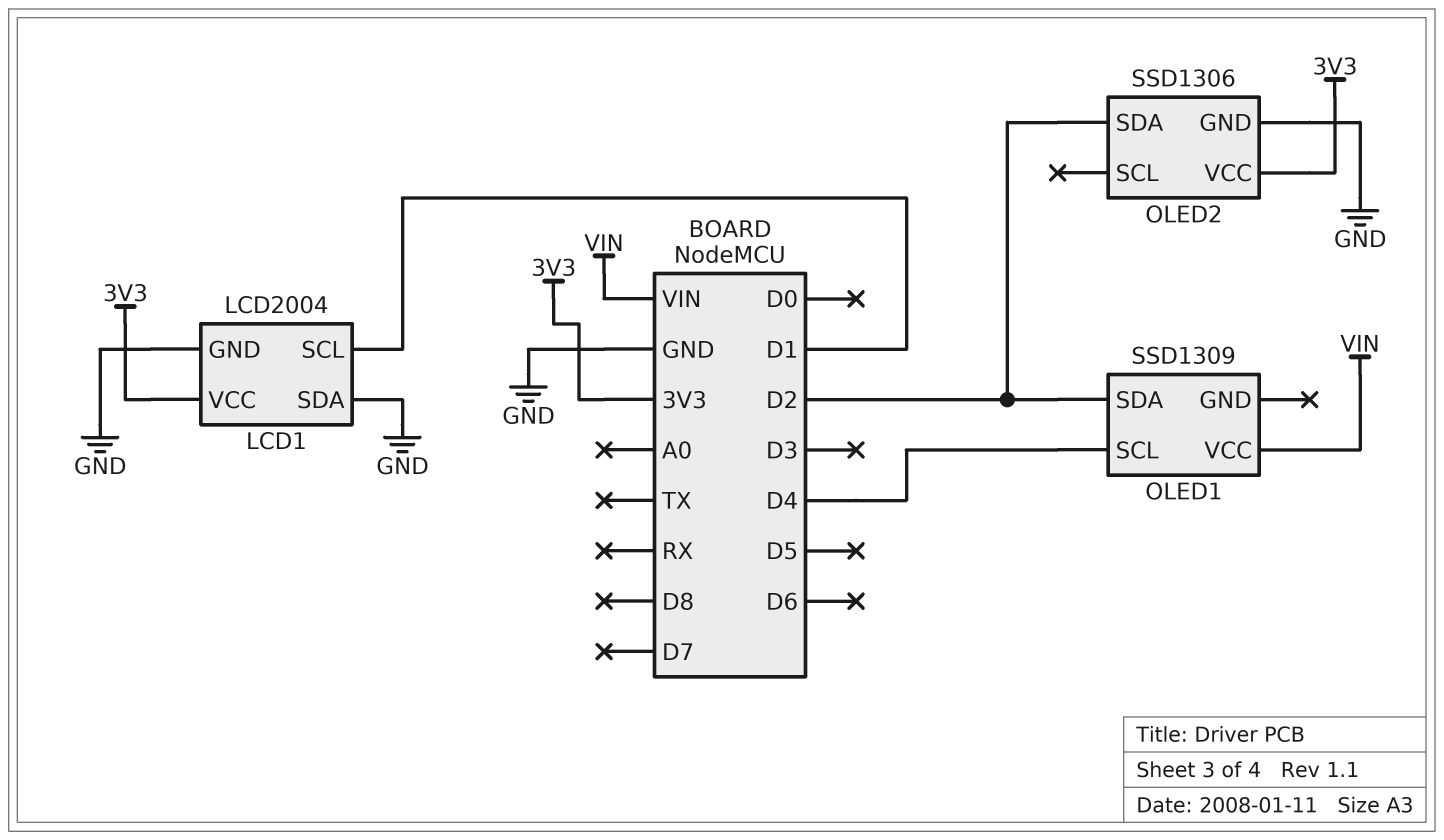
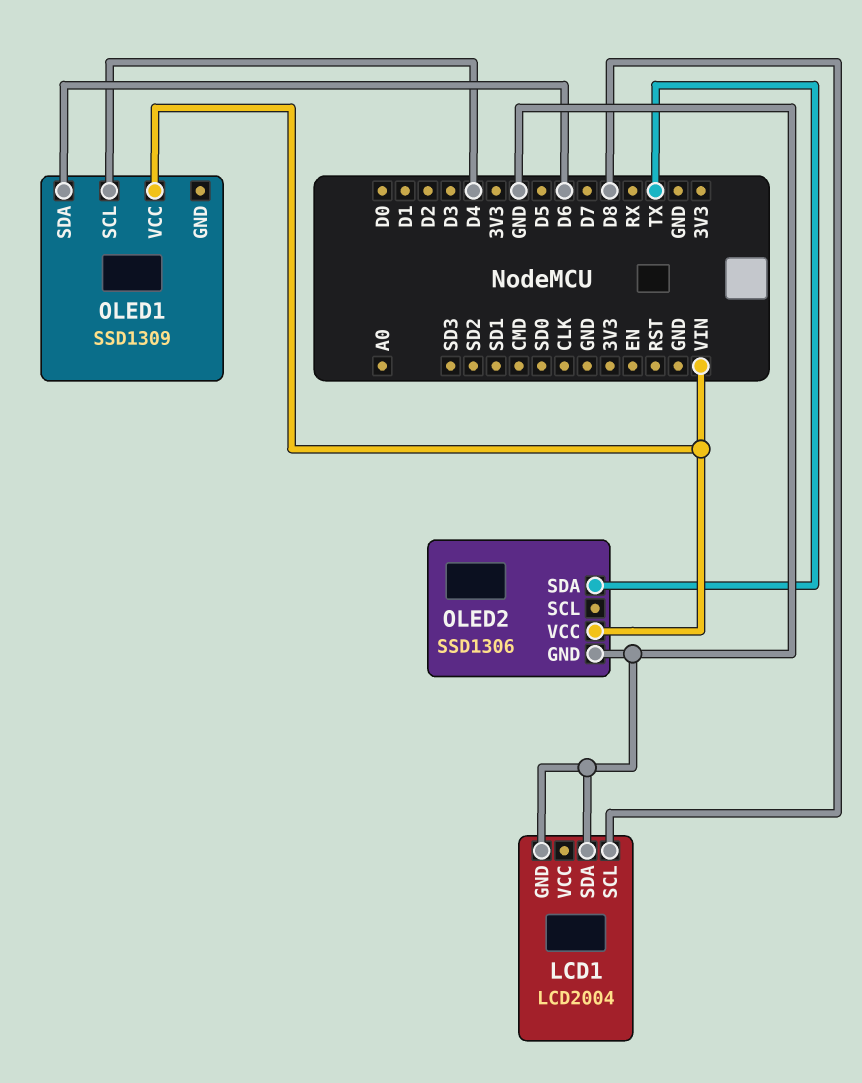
LCD1 pin SCL: D1 -> D8
LCD1 pin VCC: 3V3 -> none
OLED1 pin SDA: D2 -> D6
OLED2 pin SDA: D2 -> TX
OLED2 pin VCC: 3V3 -> VIN

